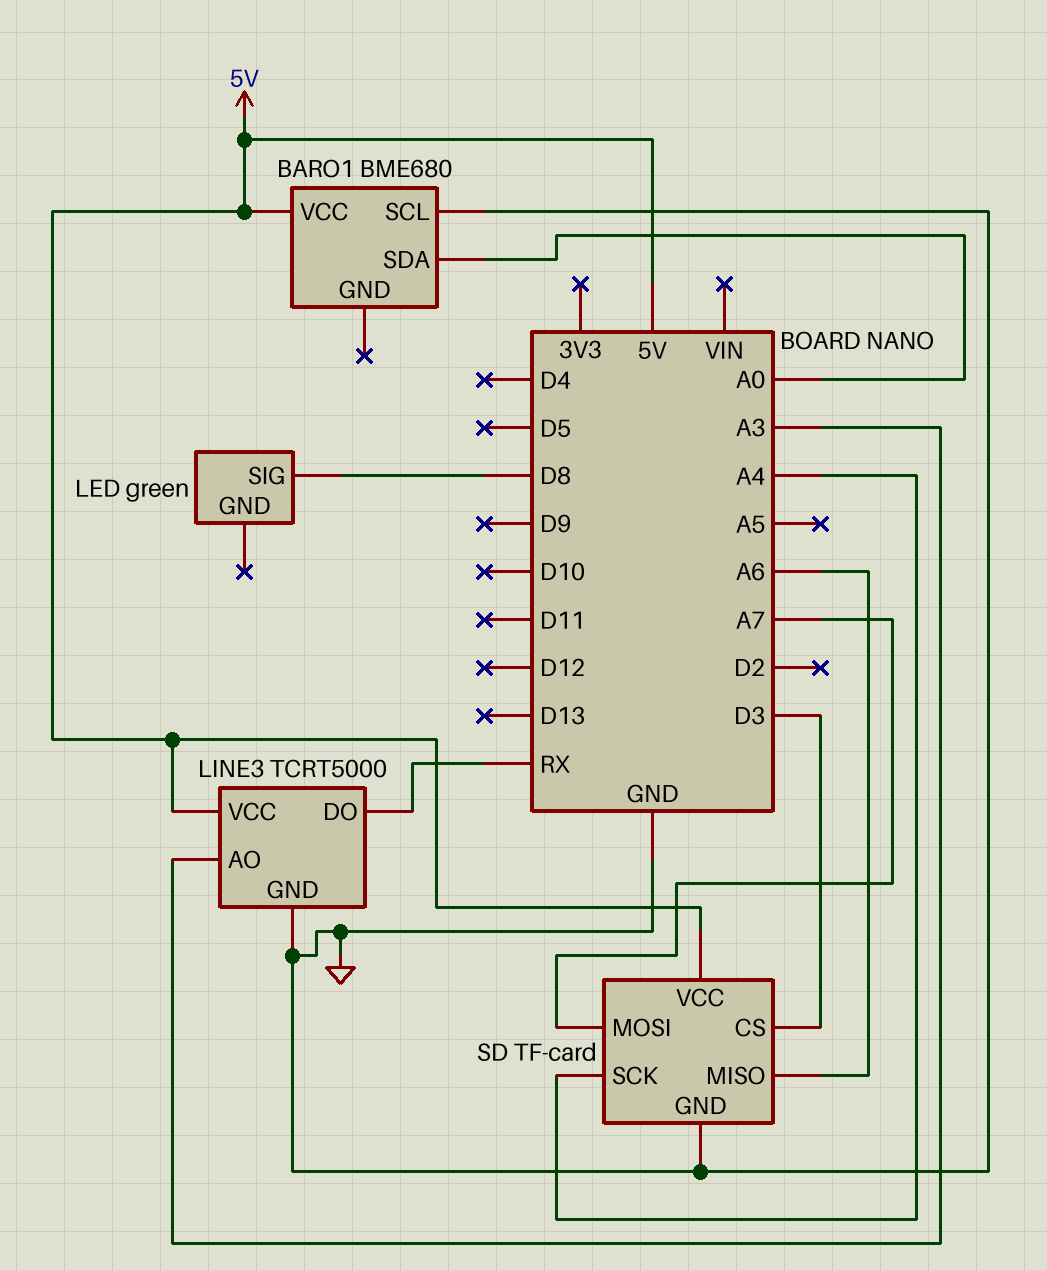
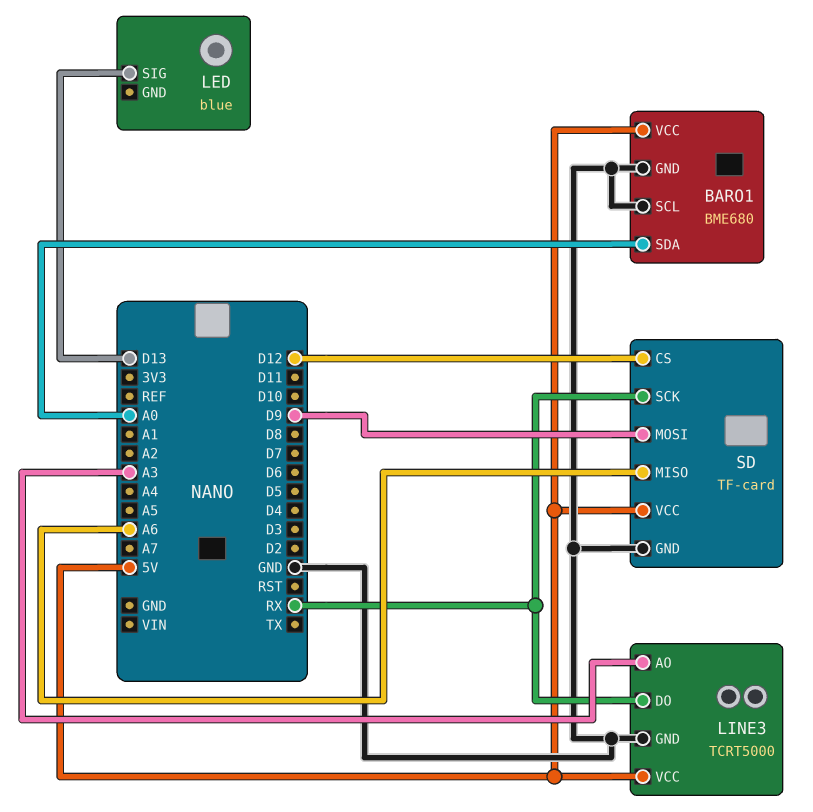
BARO1 pin GND: none -> GND
LED: green -> blue
LED pin SIG: D8 -> D13
SD pin CS: D3 -> D12
SD pin MOSI: A7 -> D9
SD pin SCK: A4 -> RX

